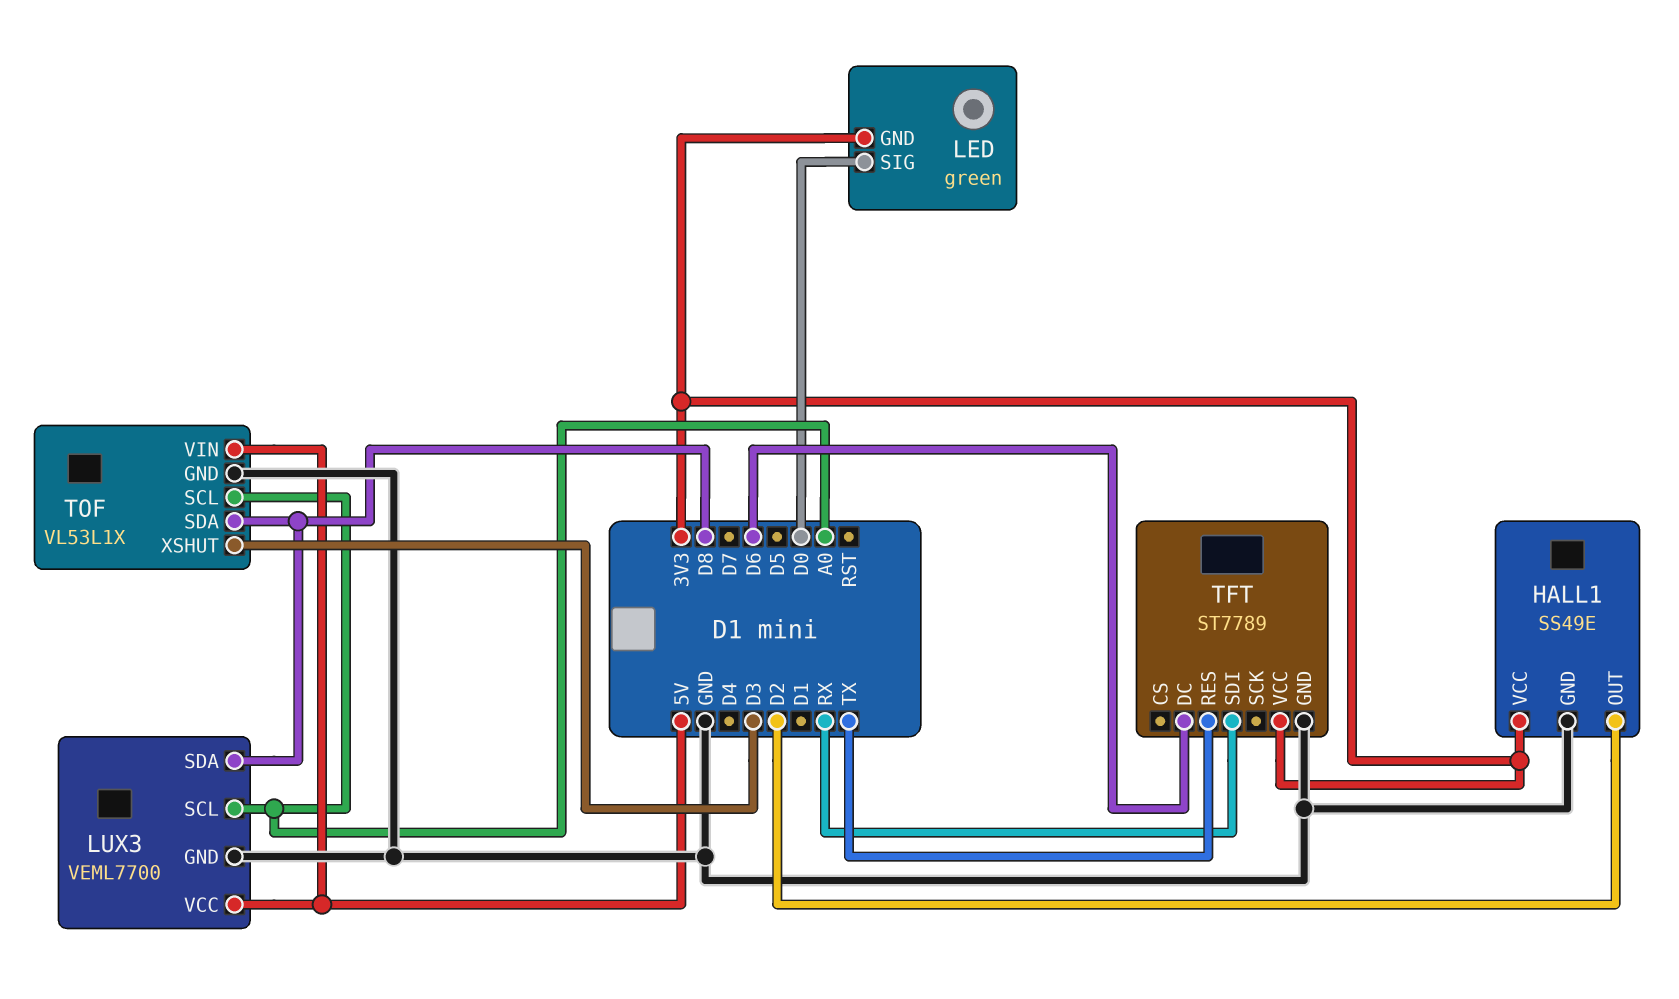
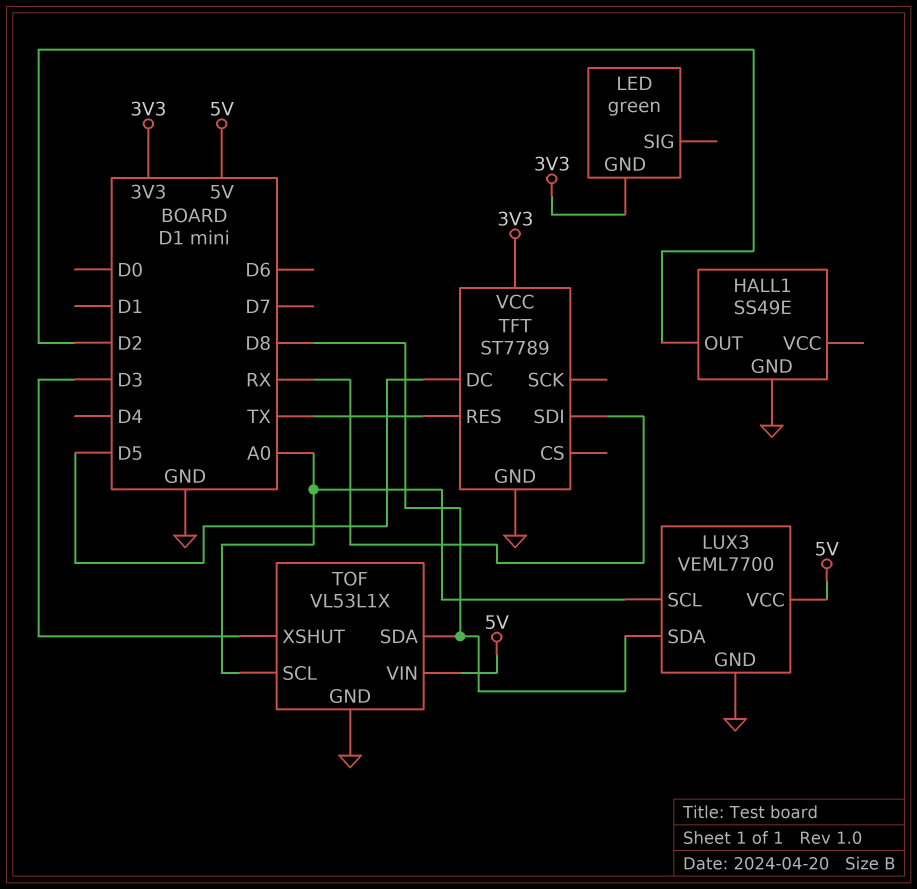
HALL1 pin VCC: 3V3 -> none
LED pin SIG: D0 -> none
TFT pin DC: D6 -> D5

